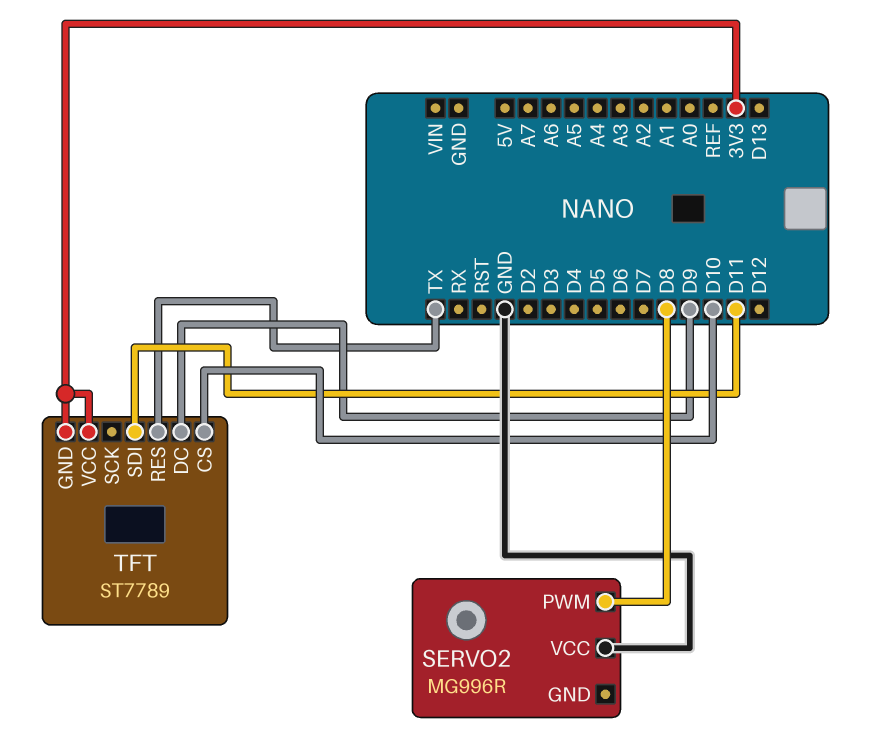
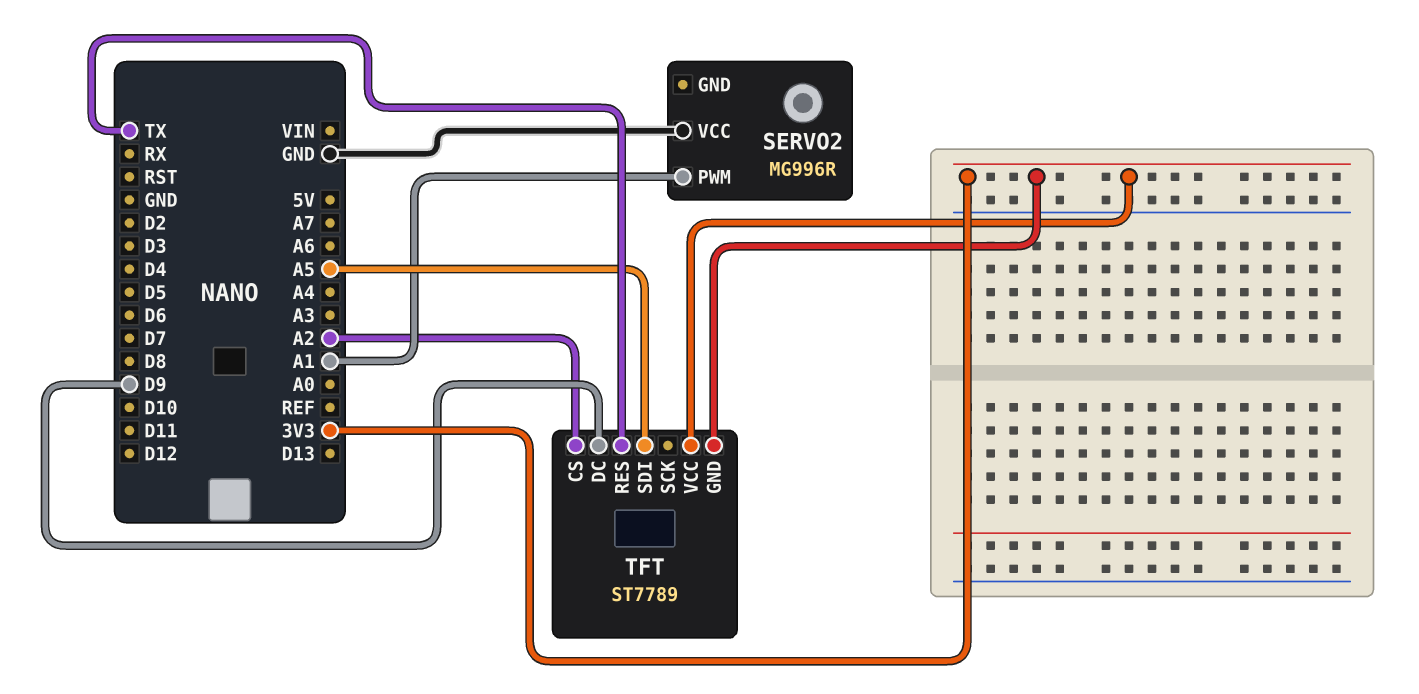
SERVO2 pin PWM: D8 -> A1
TFT pin CS: D10 -> A2
TFT pin SDI: D11 -> A5

